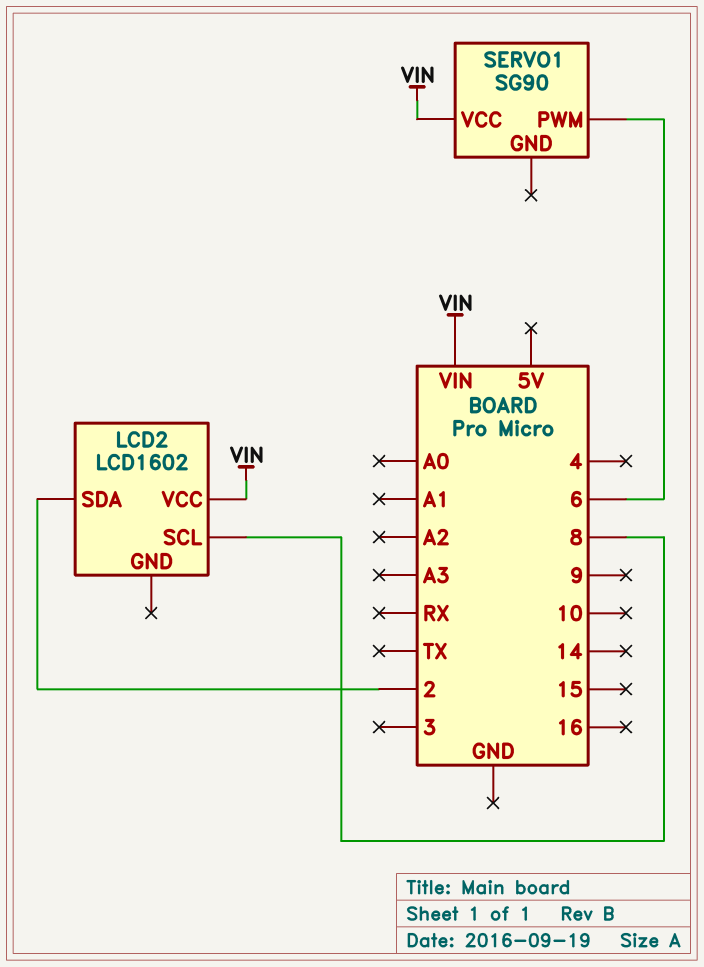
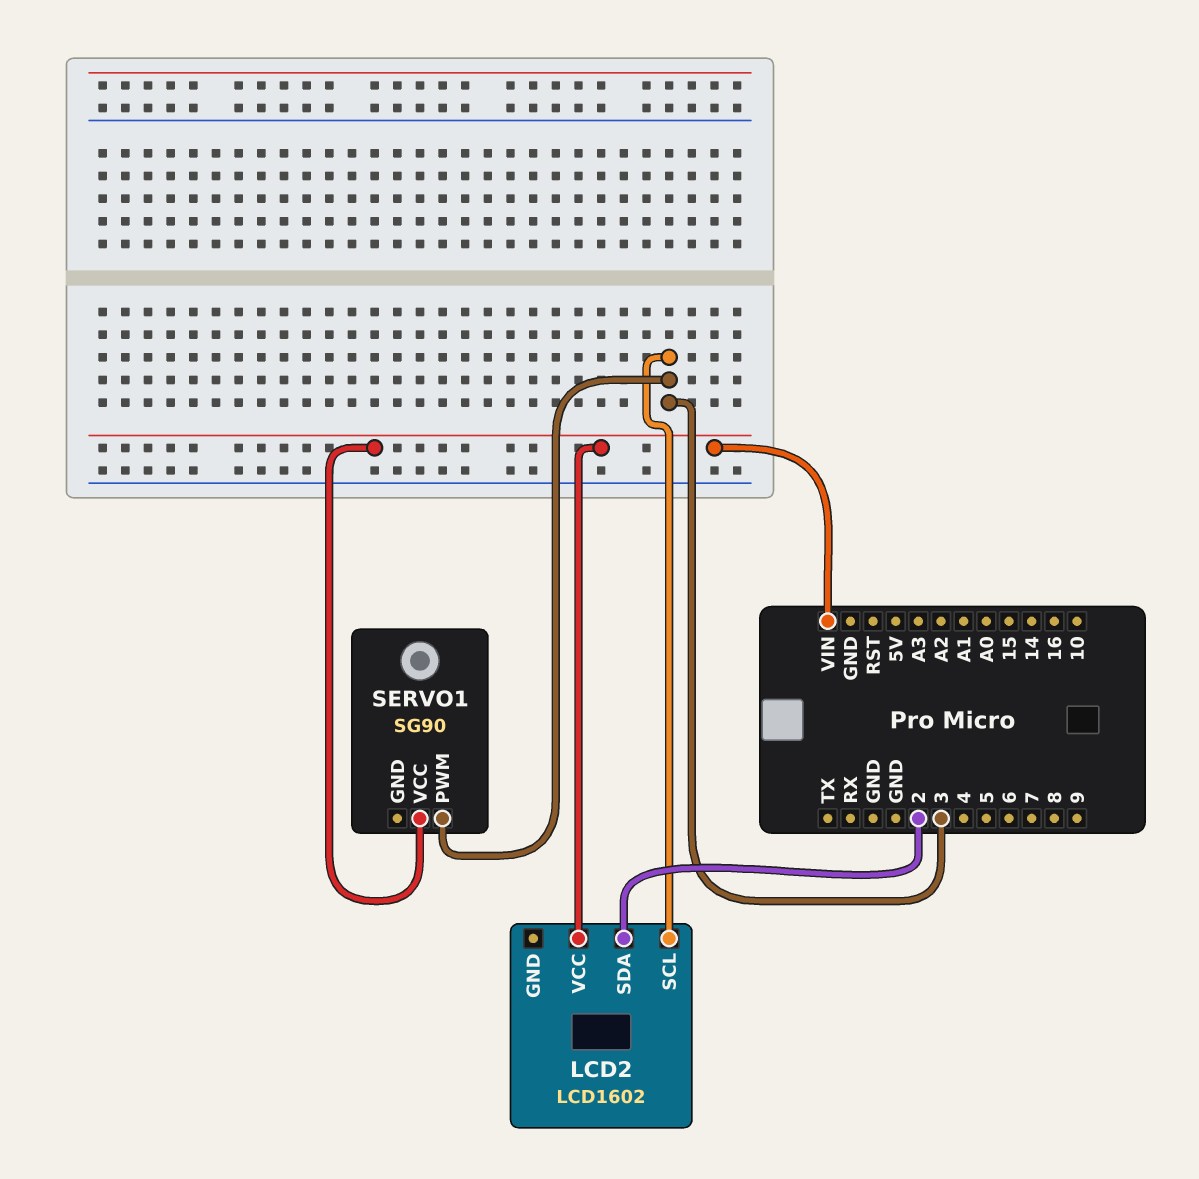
LCD2 pin SCL: 8 -> 3
SERVO1 pin PWM: 6 -> 3

